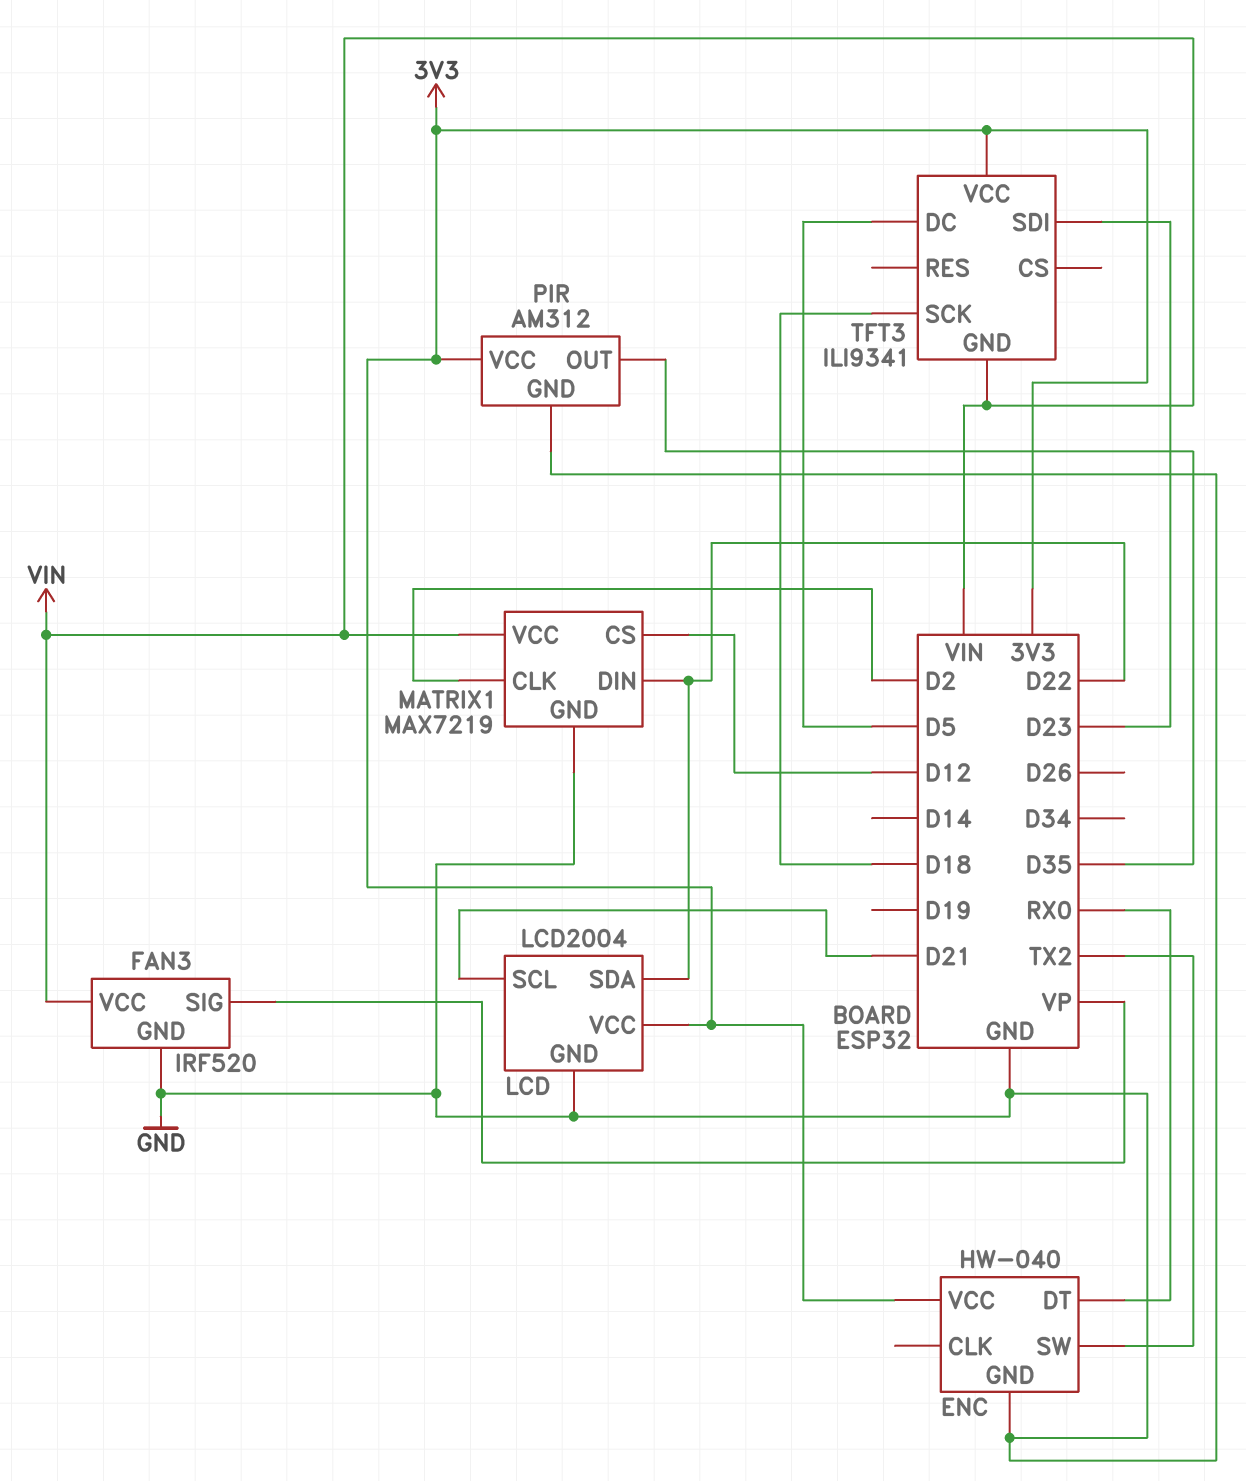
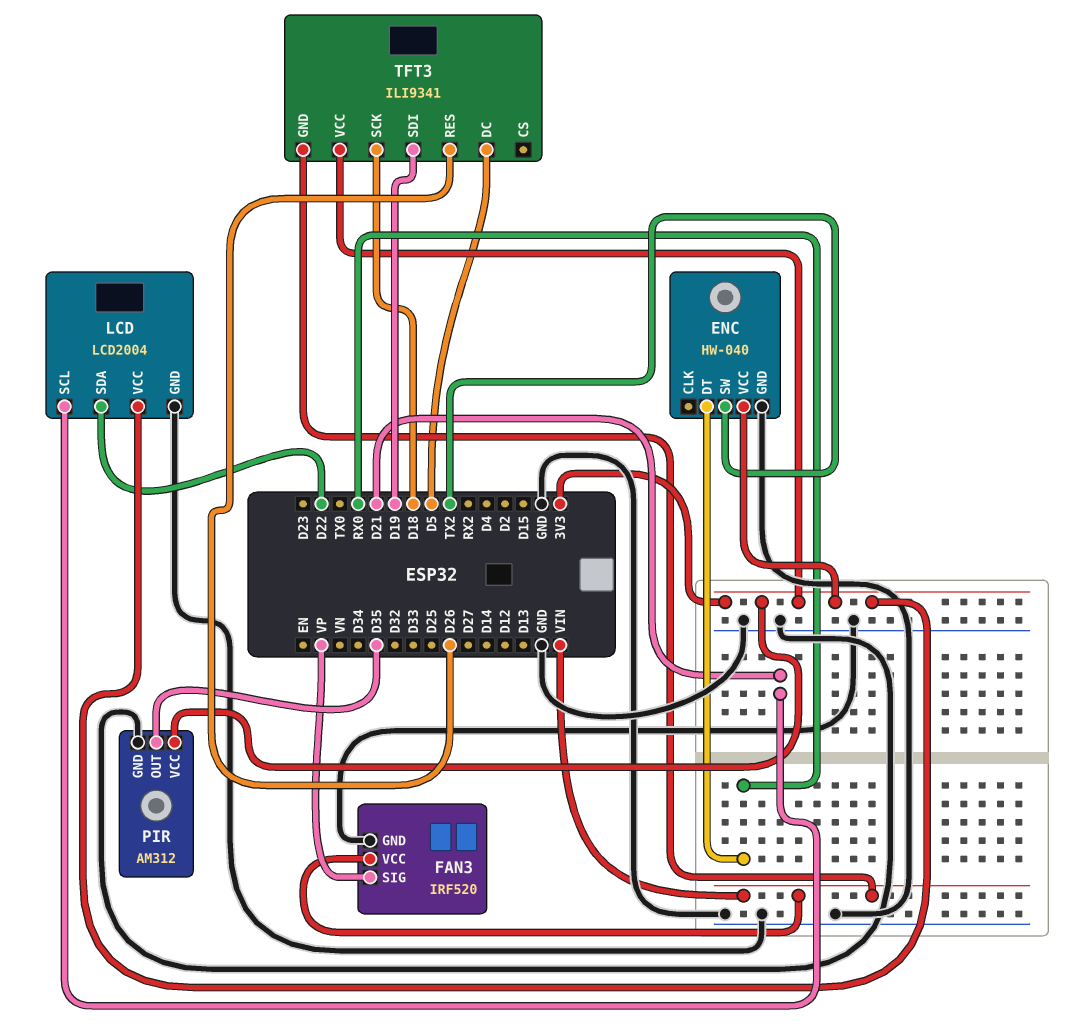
MATRIX1: MAX7219 -> none
MATRIX1 pin CLK: D2 -> none
MATRIX1 pin CS: D12 -> none
MATRIX1 pin DIN: D22 -> none
MATRIX1 pin GND: GND -> none
MATRIX1 pin VCC: VIN -> none
TFT3 pin RES: none -> D26
TFT3 pin SDI: D23 -> D19

